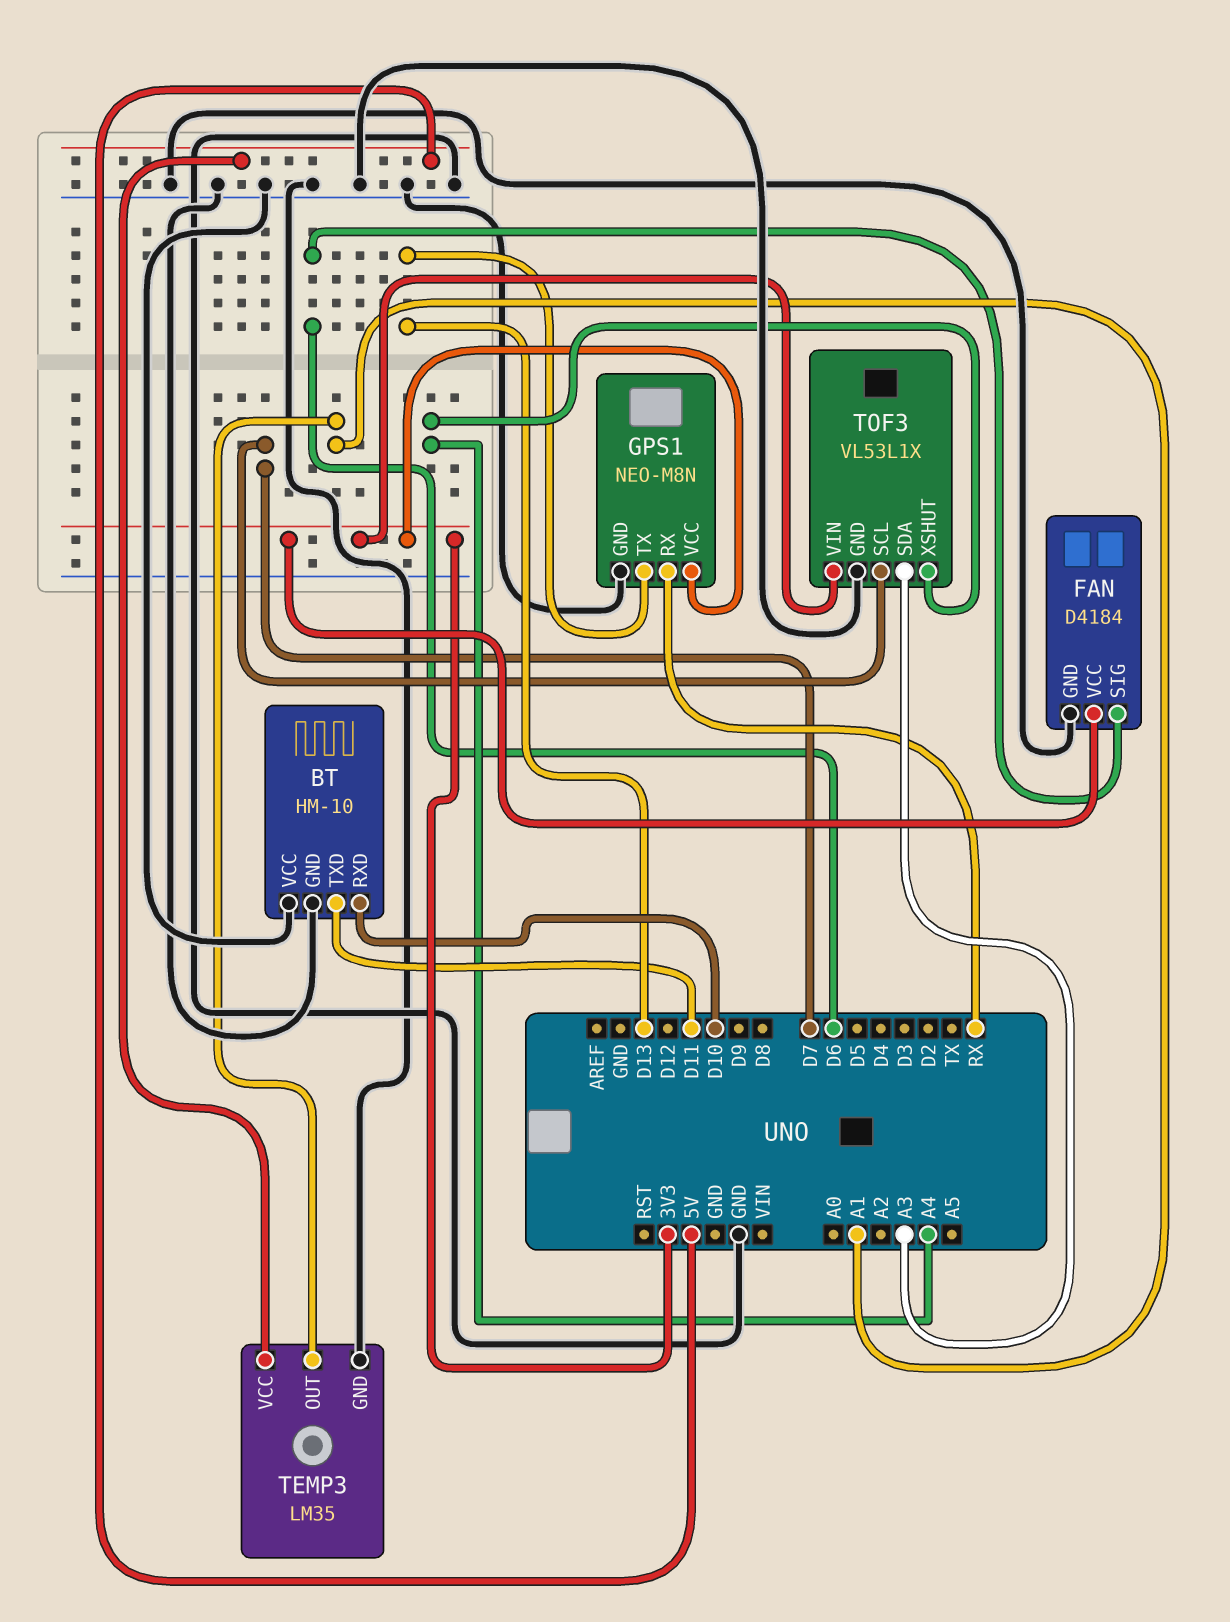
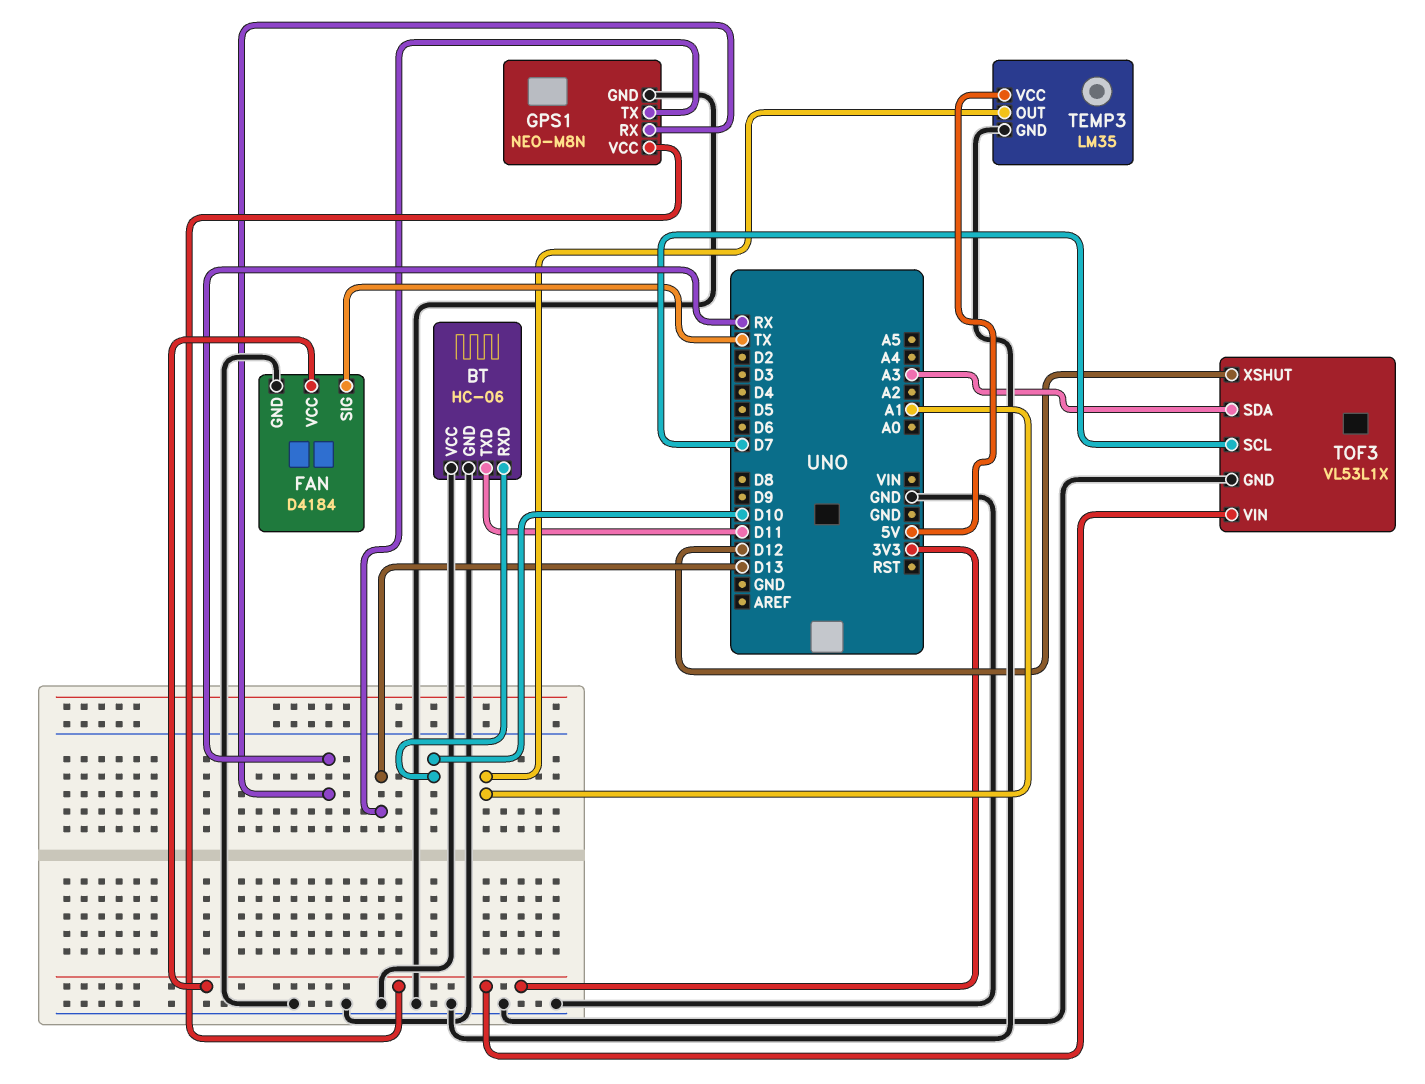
BT: HM-10 -> HC-06
FAN pin SIG: D6 -> TX
TOF3 pin XSHUT: A4 -> D12

